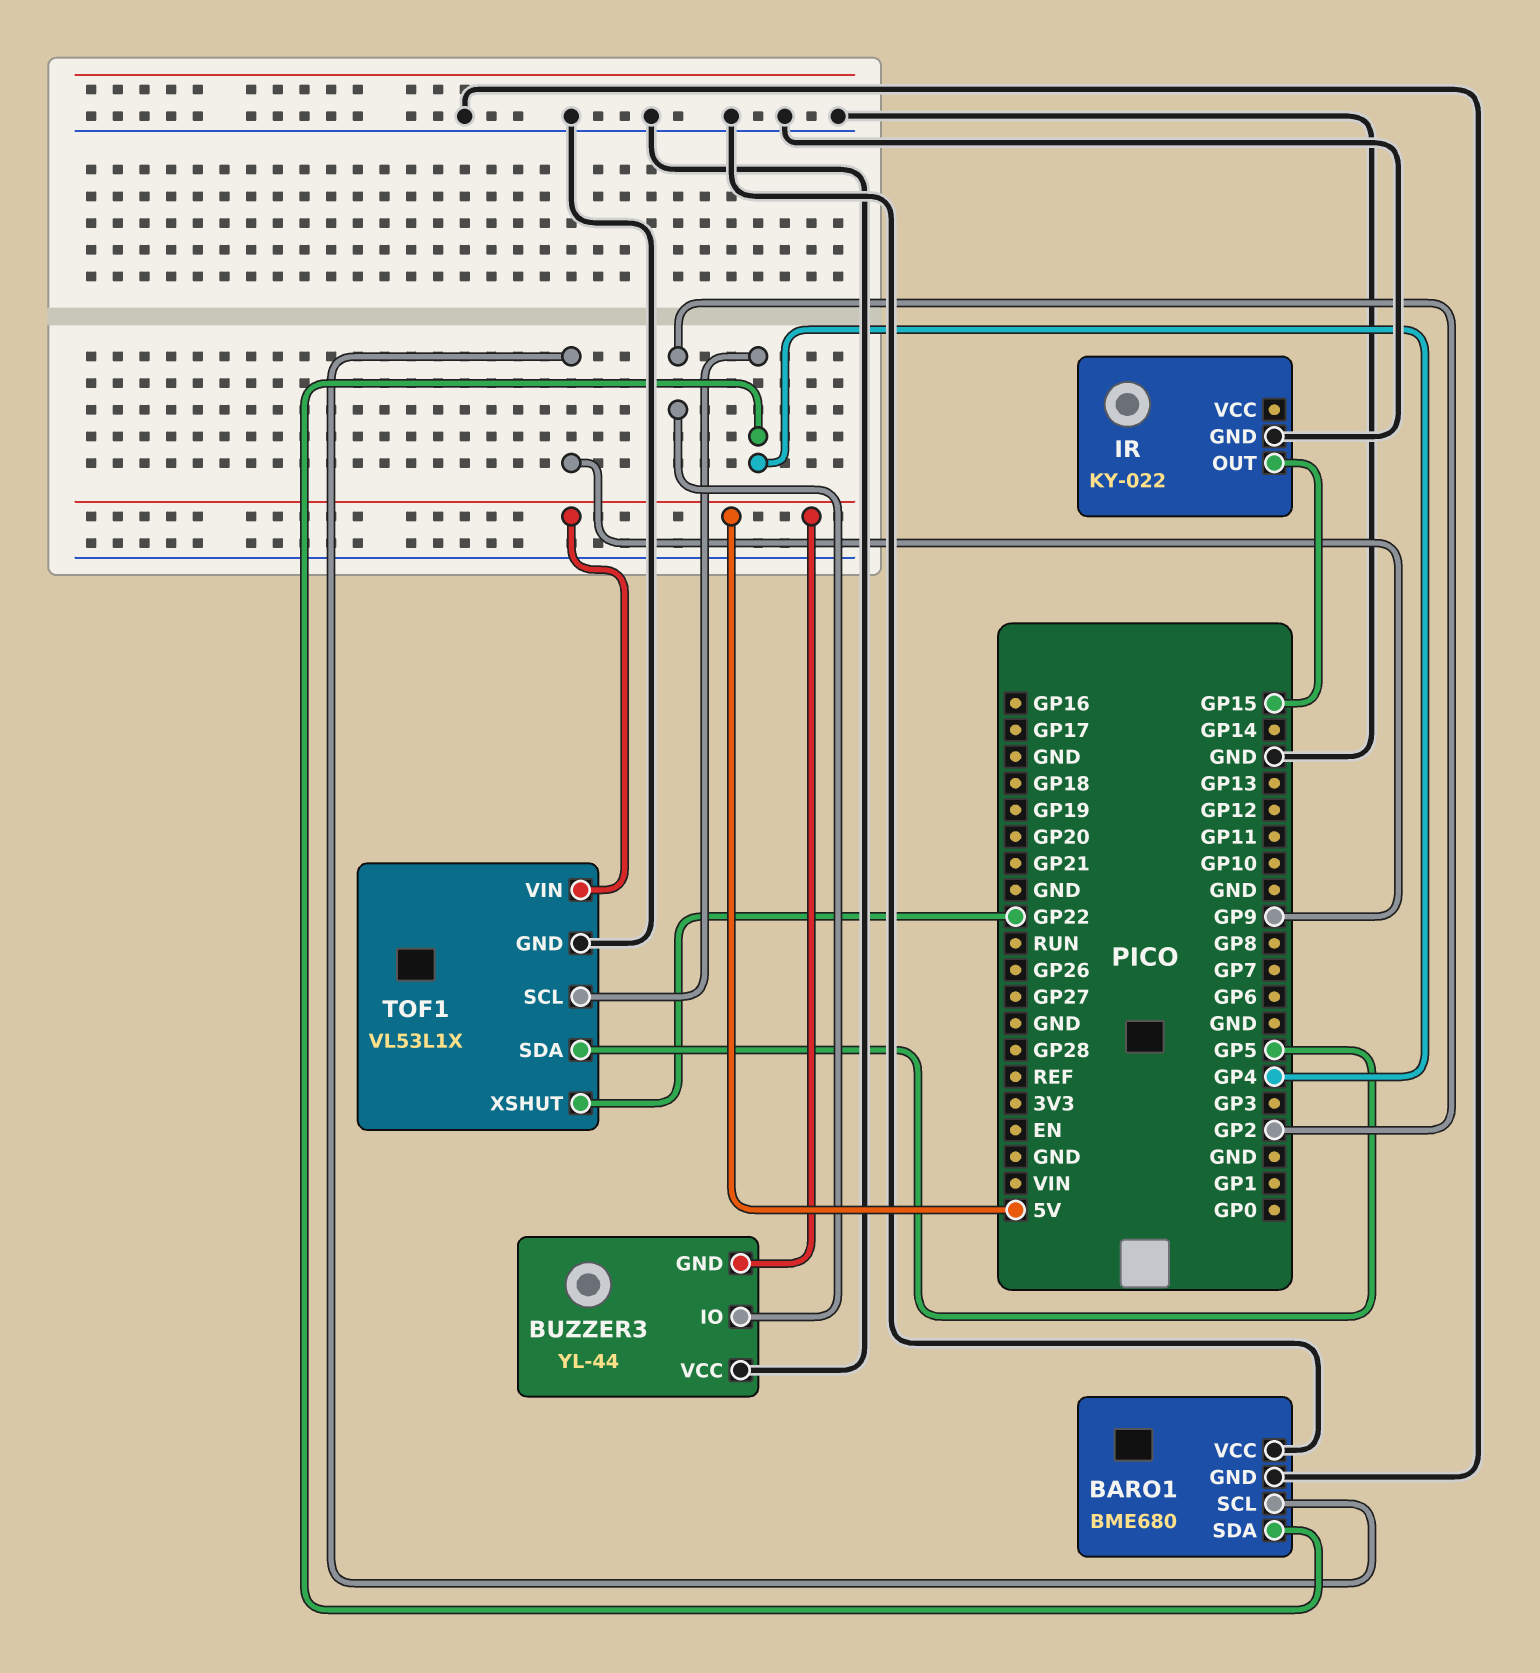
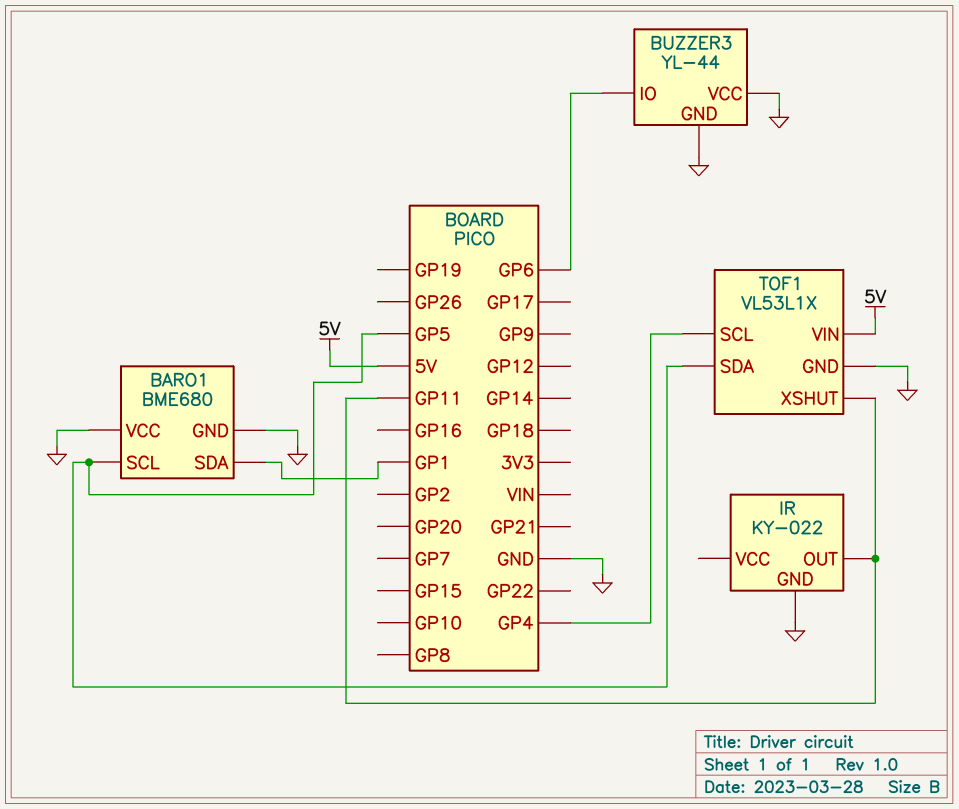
BARO1 pin SCL: GP9 -> GP5
BARO1 pin SDA: GP4 -> GP1
BUZZER3 pin GND: 5V -> GND
BUZZER3 pin IO: GP2 -> GP6
IR pin OUT: GP15 -> GP11
TOF1 pin XSHUT: GP22 -> GP11

